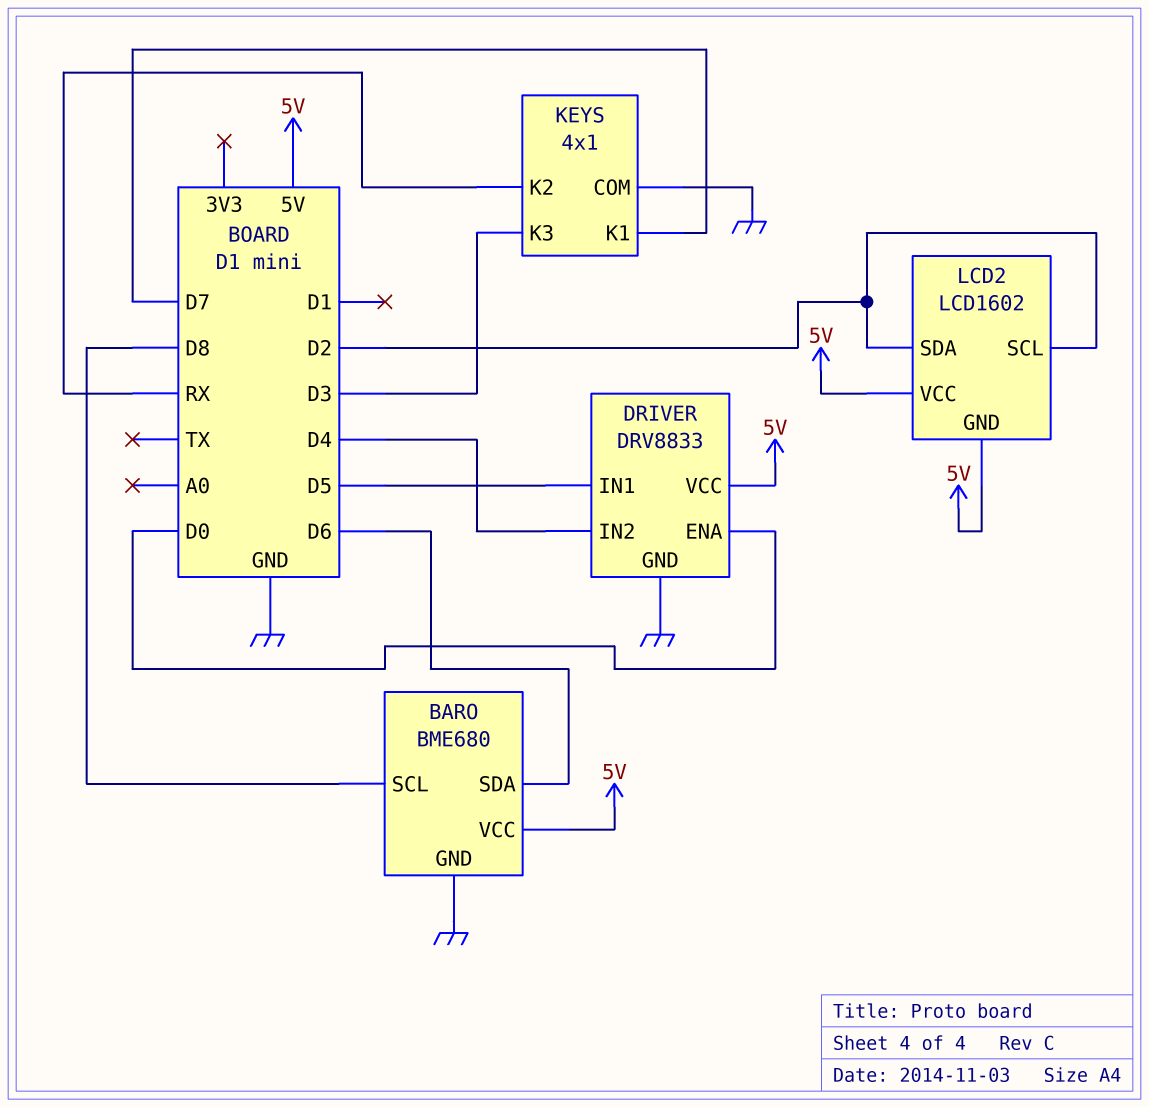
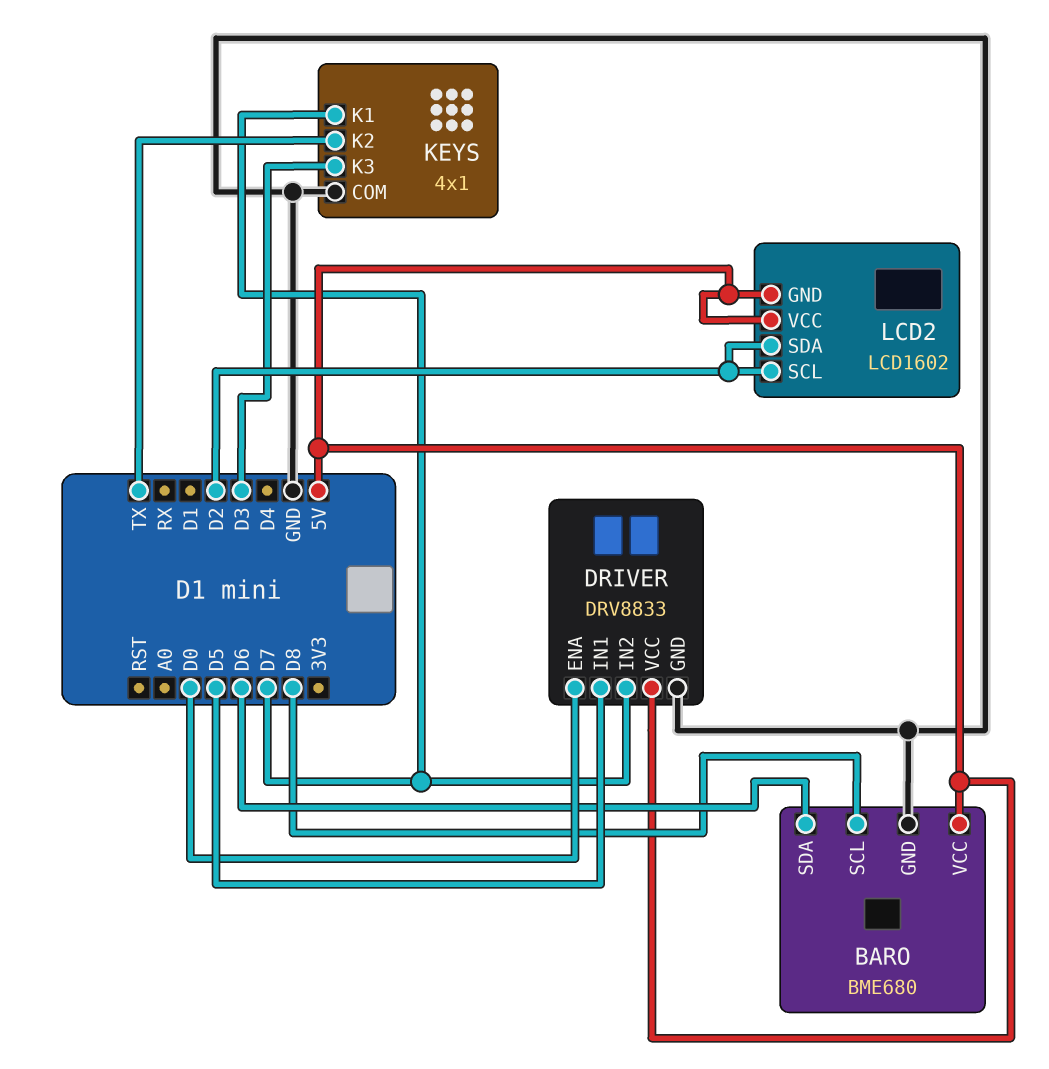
DRIVER pin IN2: D4 -> D7
KEYS pin K2: RX -> TX

